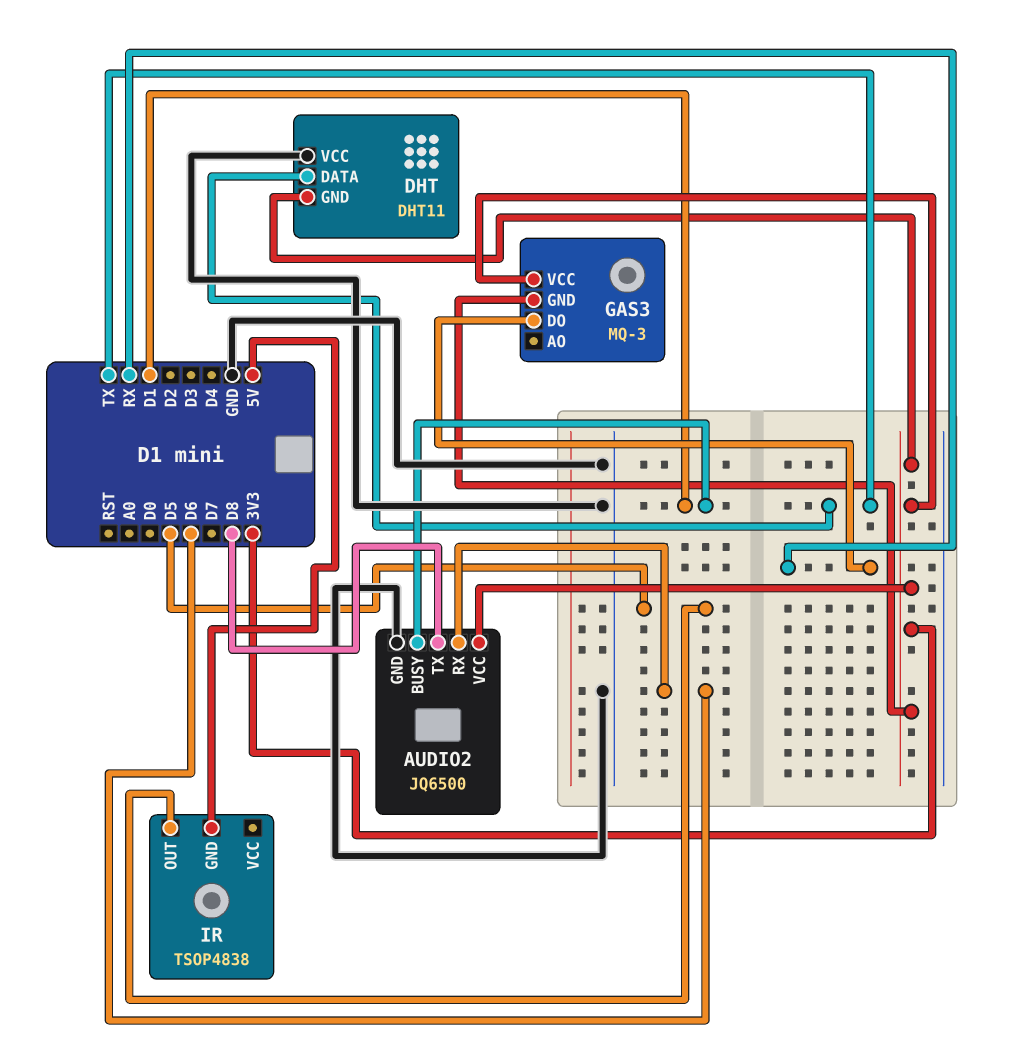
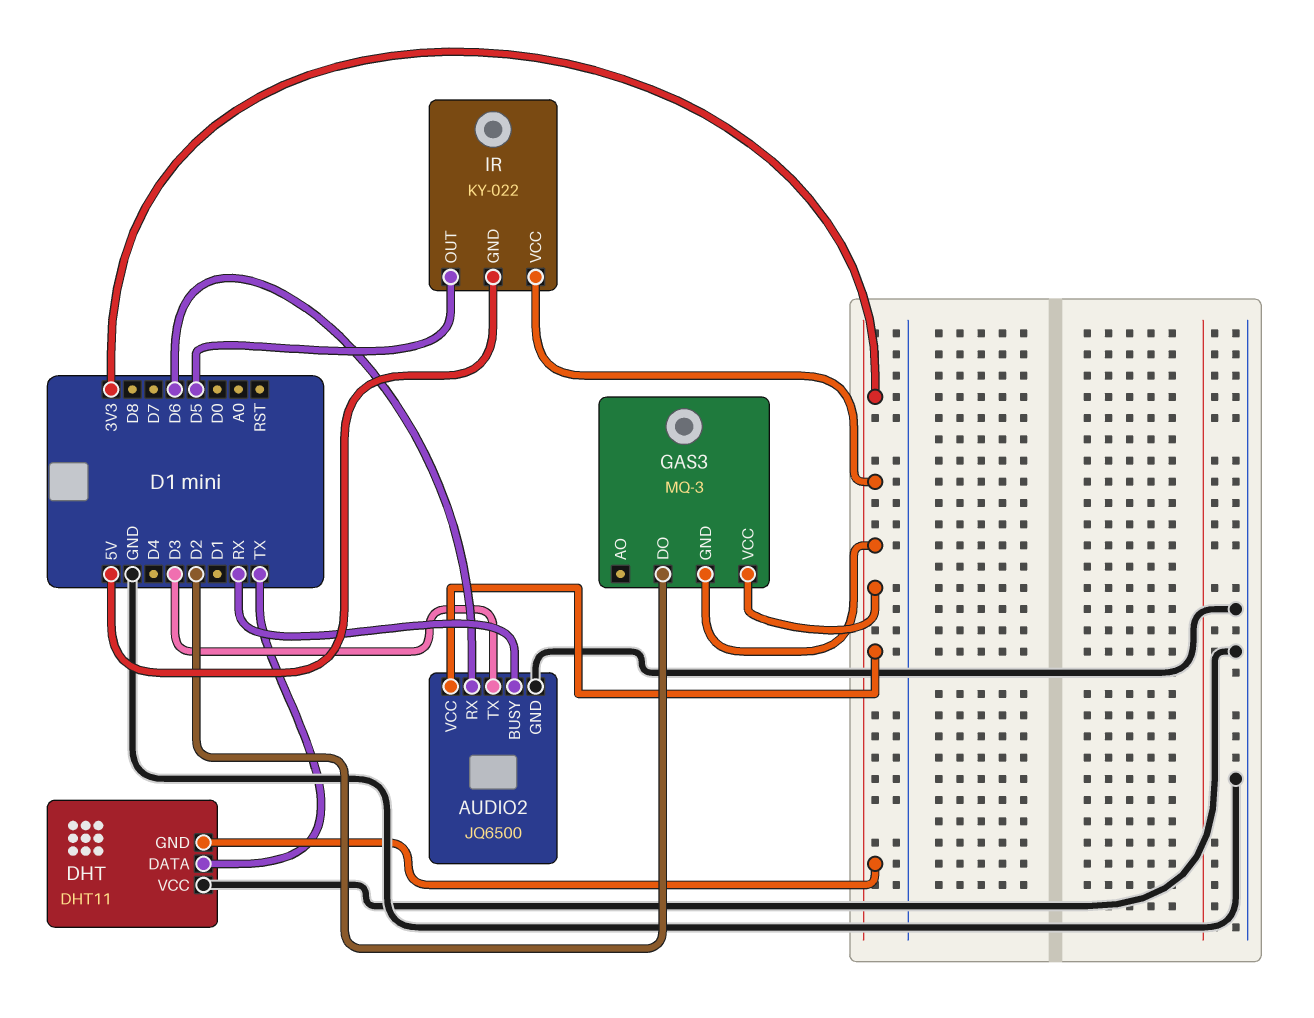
AUDIO2 pin BUSY: D1 -> RX
AUDIO2 pin TX: D8 -> D3
GAS3 pin DO: RX -> D2
IR: TSOP4838 -> KY-022
IR pin VCC: none -> 3V3

